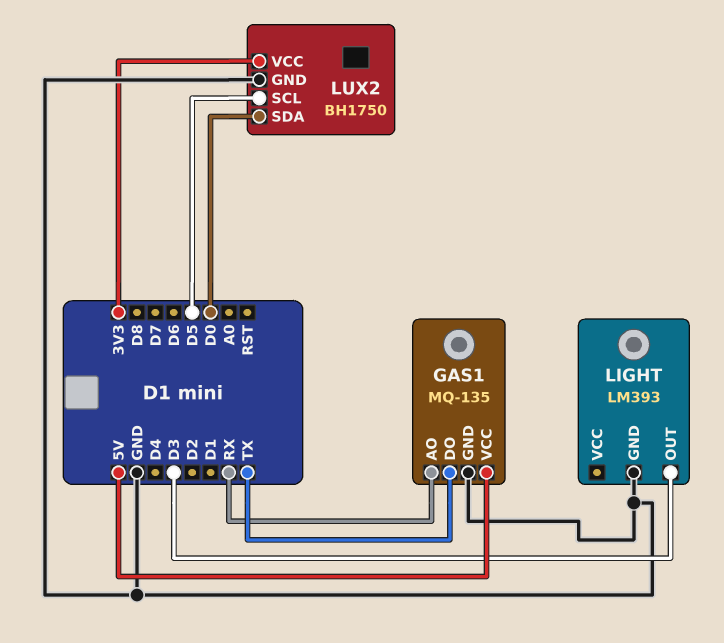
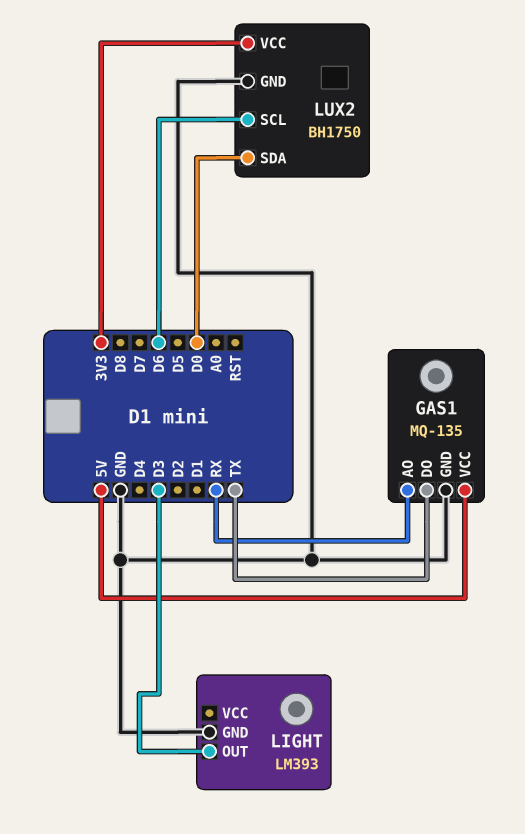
LUX2 pin SCL: D5 -> D6

